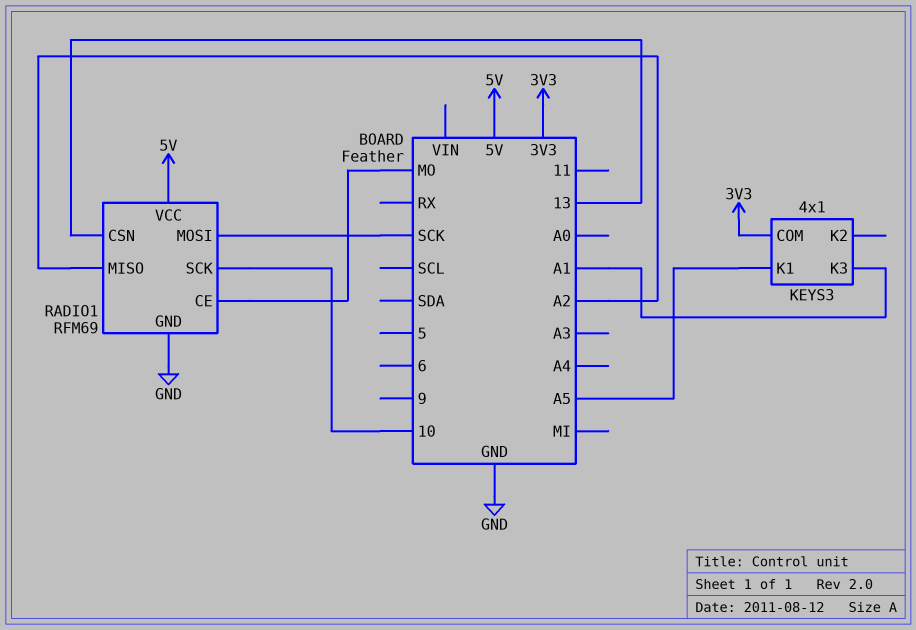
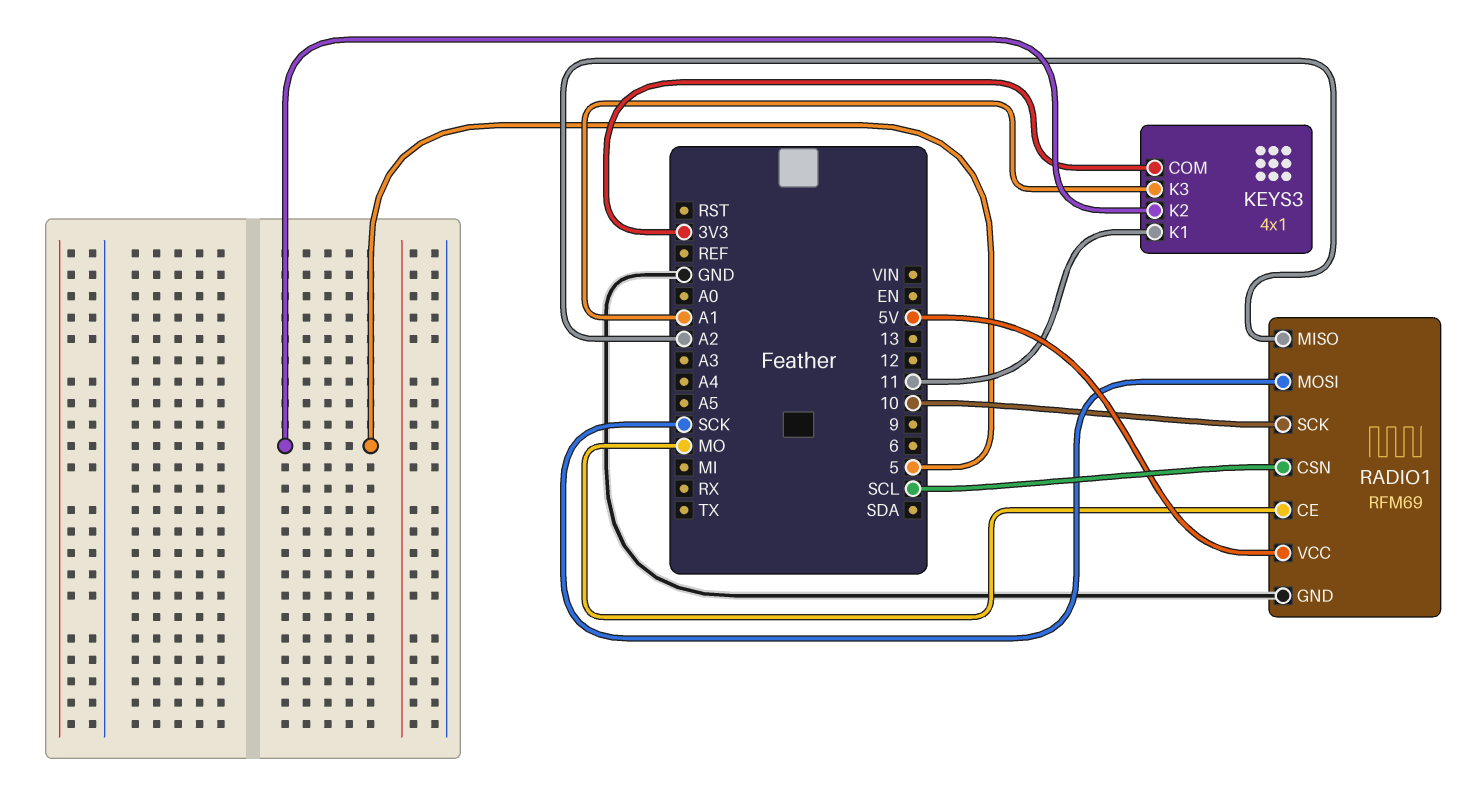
KEYS3 pin K1: A5 -> 11
KEYS3 pin K2: none -> 5
RADIO1 pin CSN: 13 -> SCL

